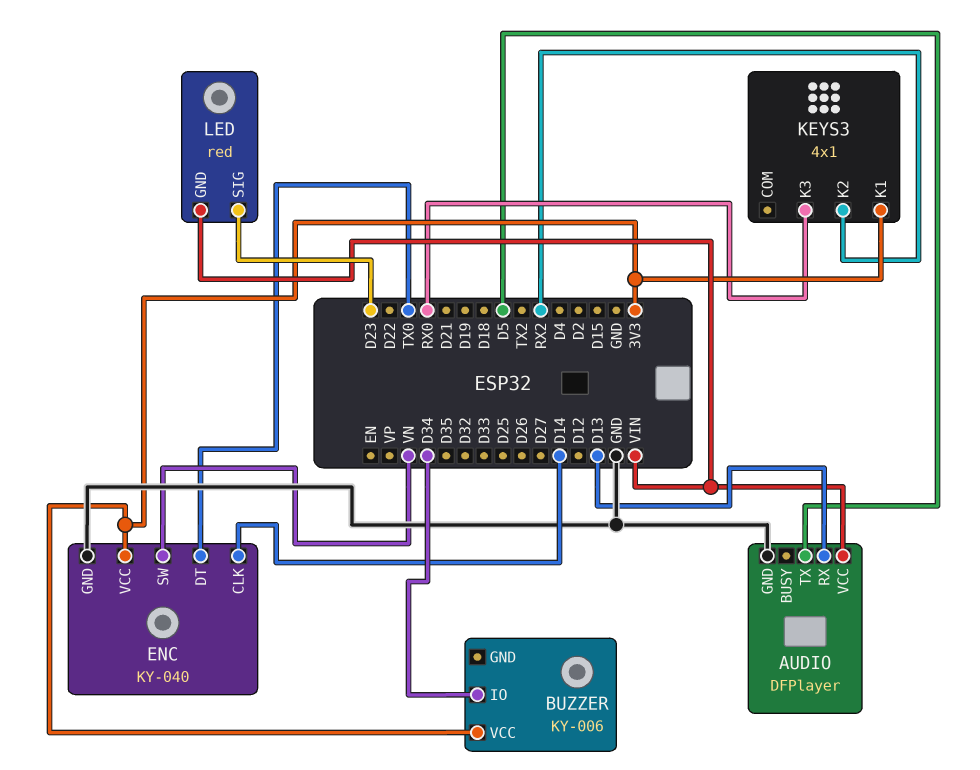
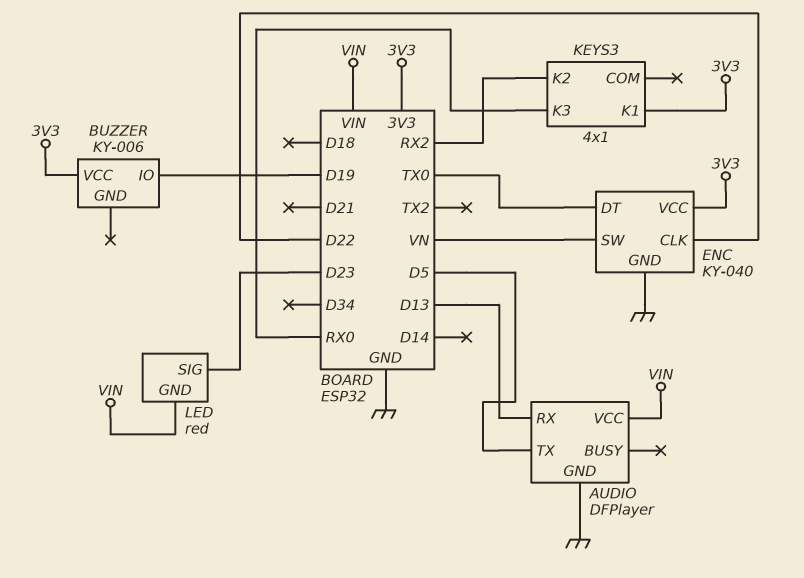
BUZZER pin IO: D34 -> D19
ENC pin CLK: D14 -> D22

